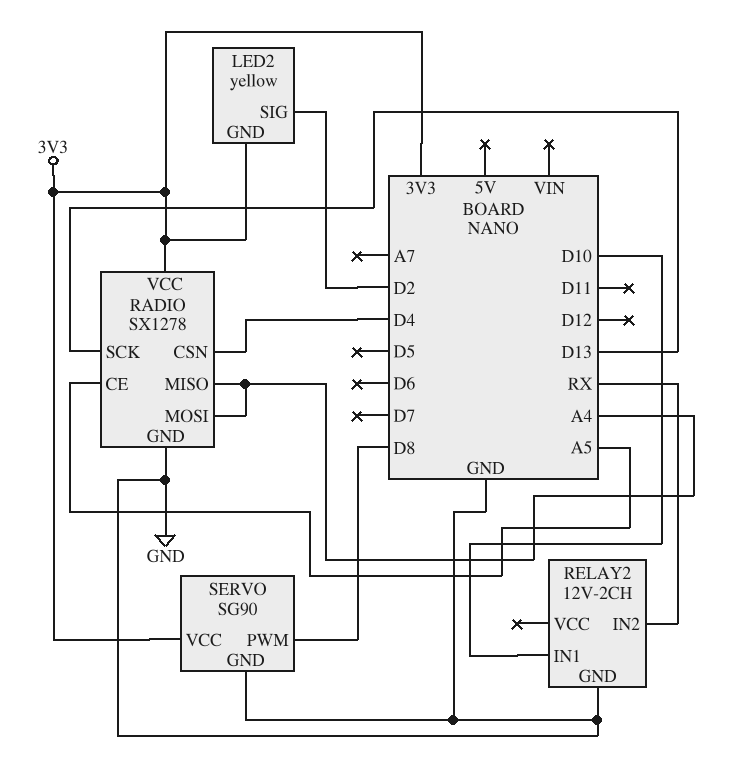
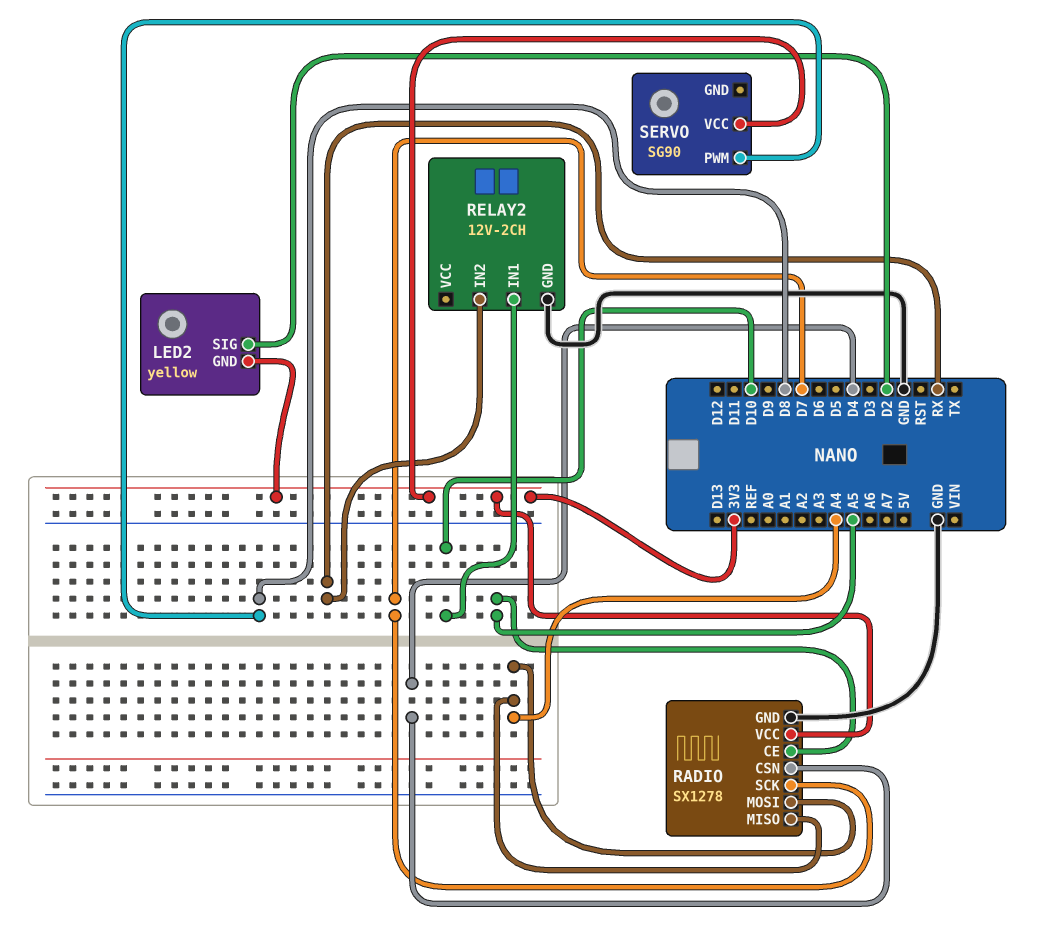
RADIO pin SCK: D13 -> D7
SERVO pin GND: GND -> none

